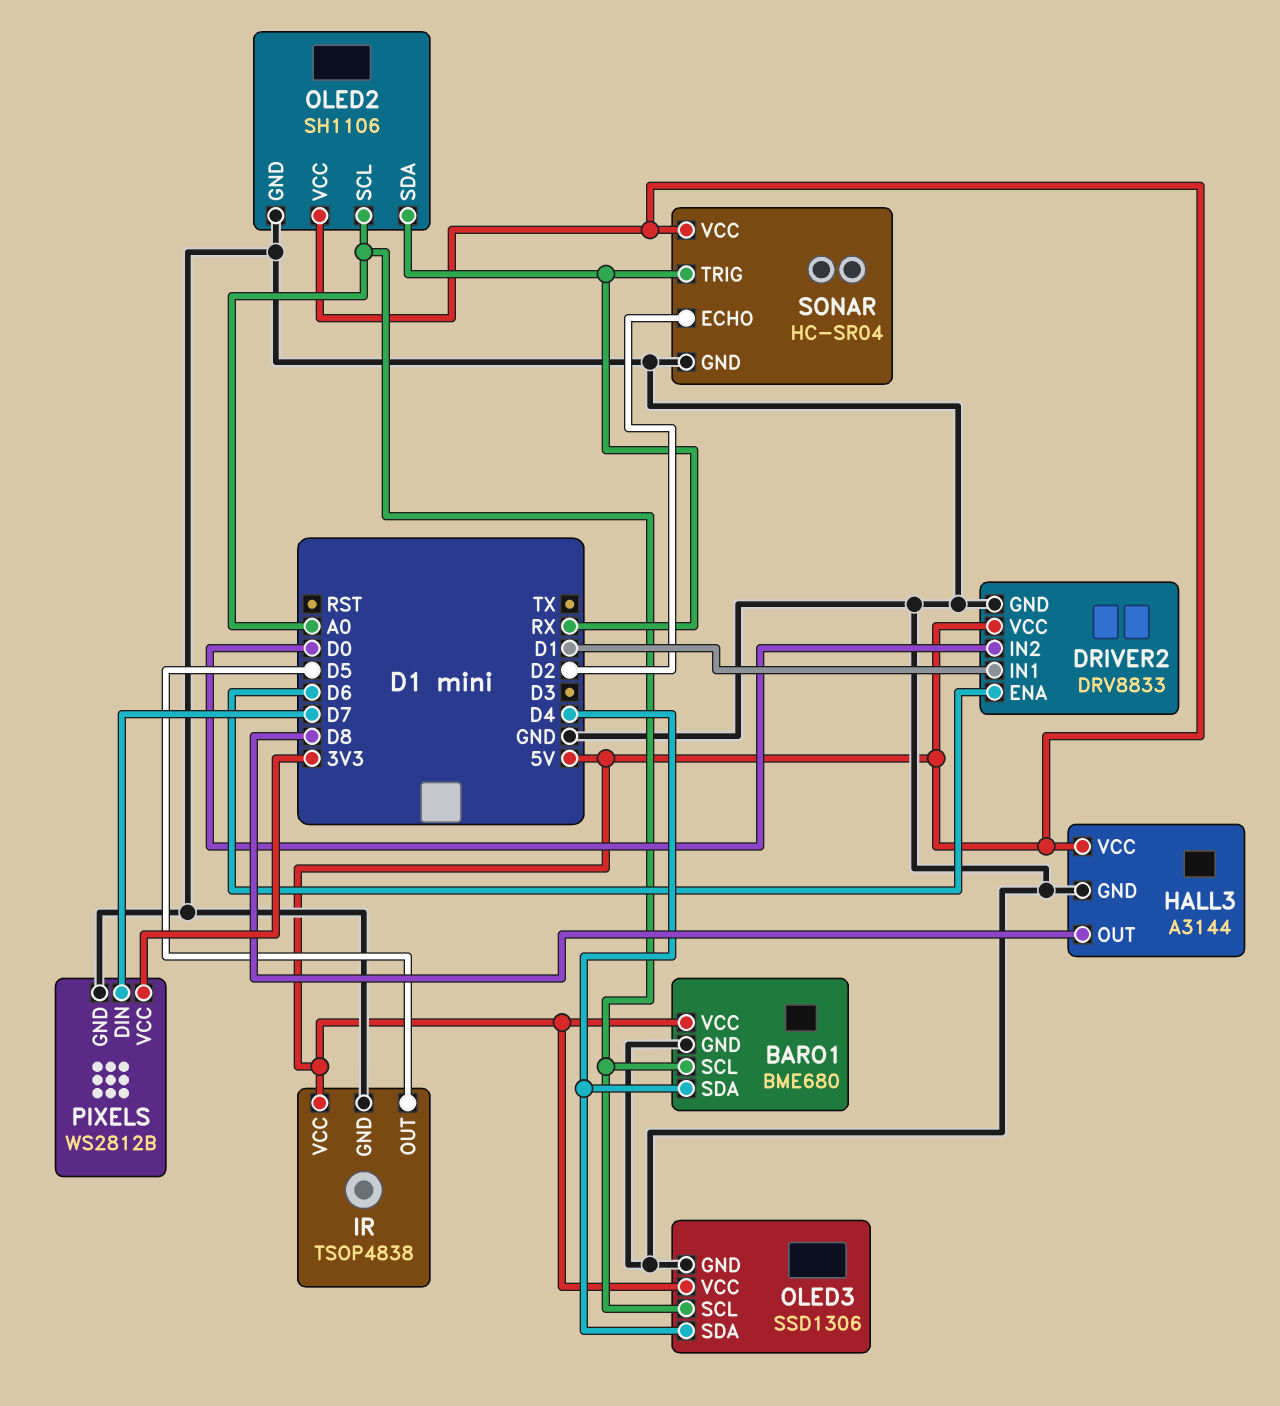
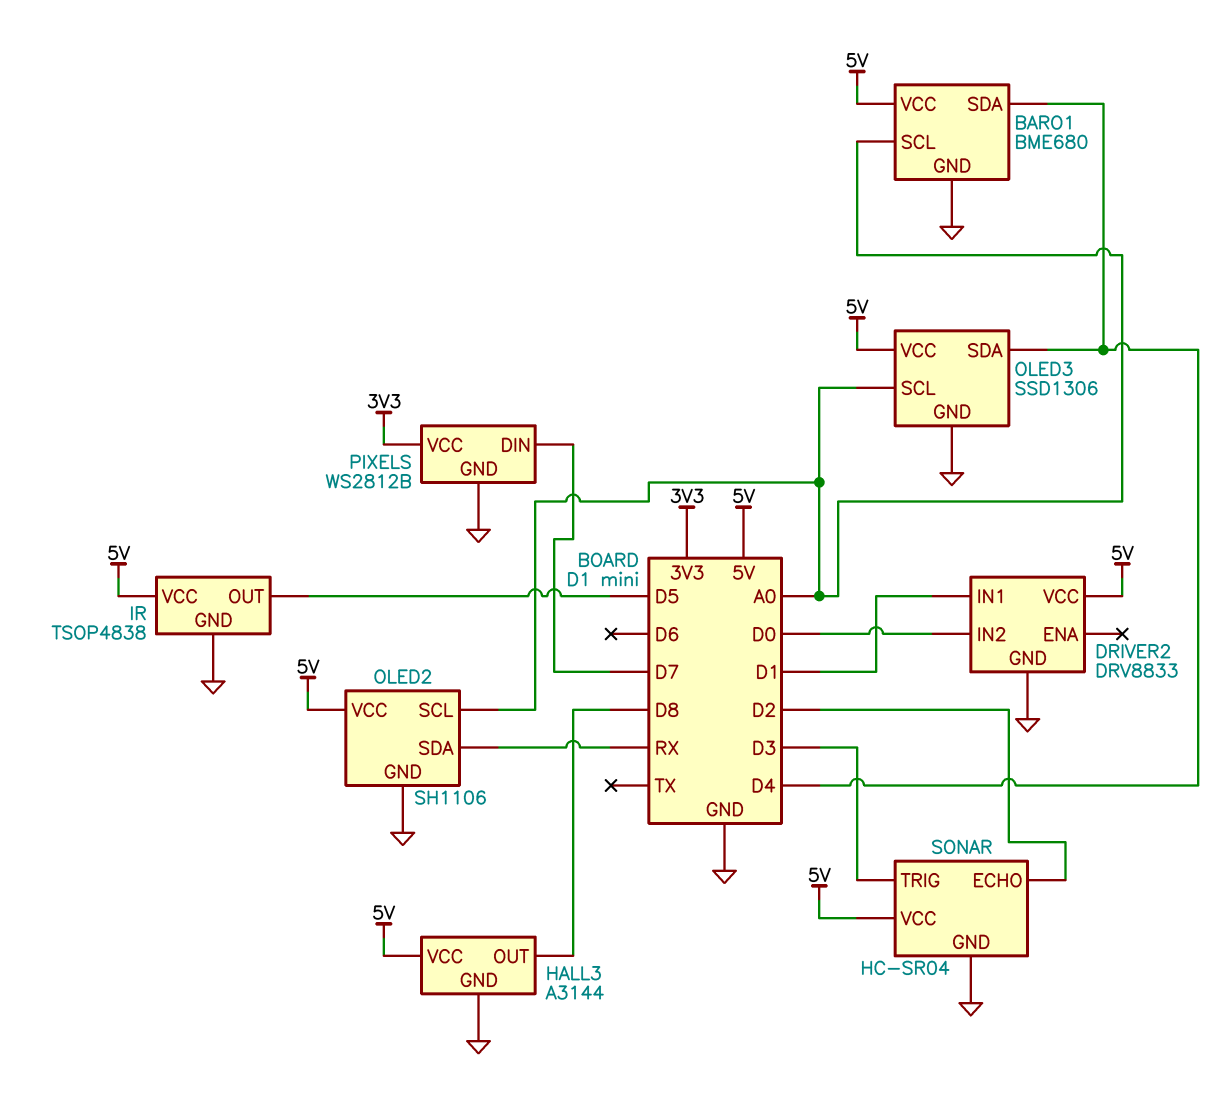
DRIVER2 pin ENA: D6 -> none
SONAR pin TRIG: RX -> D3

